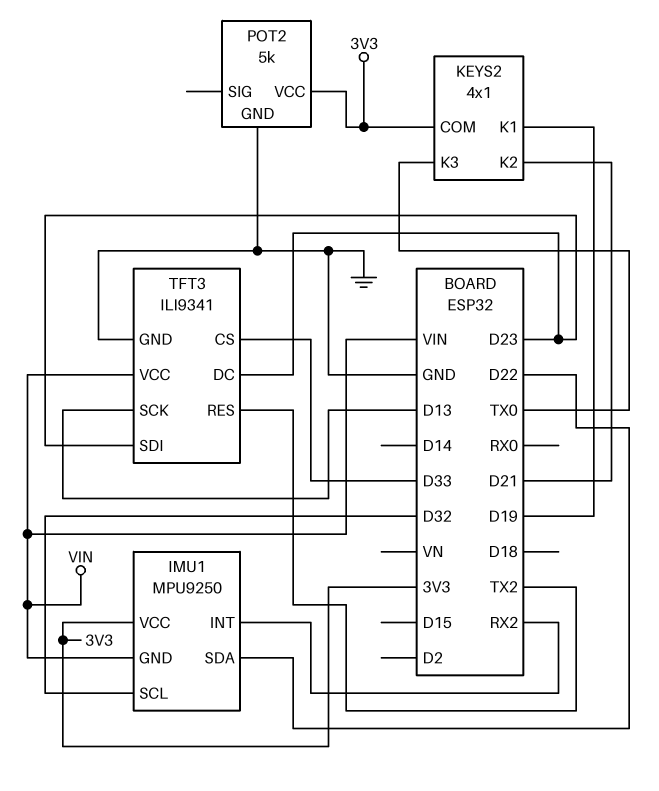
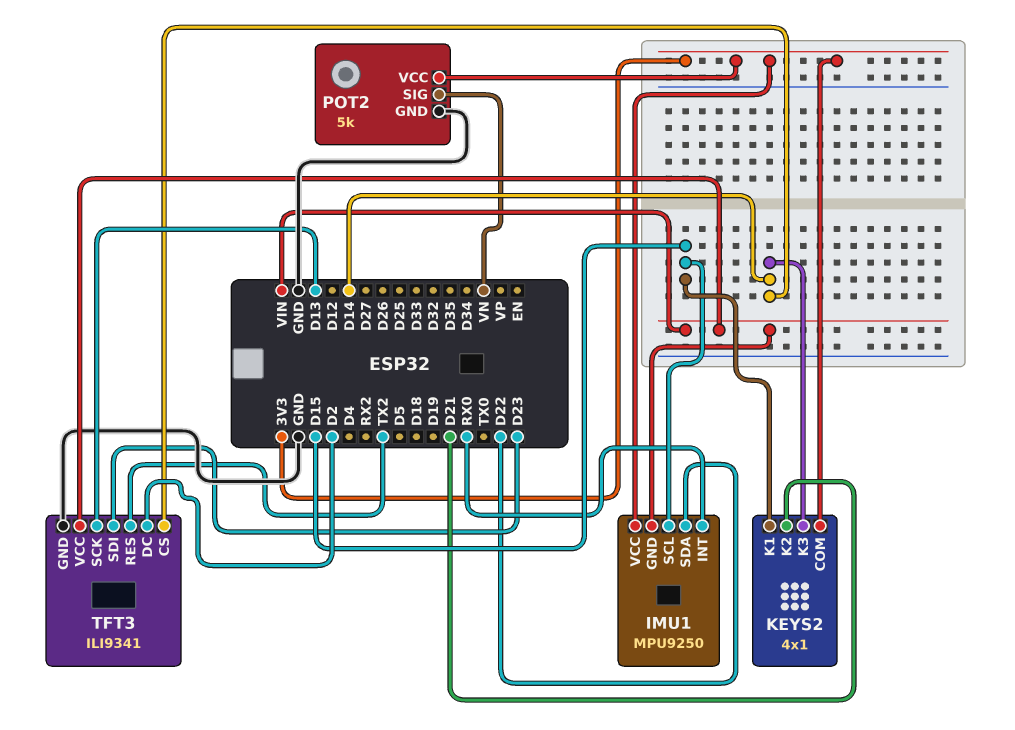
IMU1 pin INT: RX2 -> RX0
IMU1 pin SCL: D32 -> D15
KEYS2 pin K1: D19 -> D15
KEYS2 pin K3: TX0 -> D14
POT2 pin SIG: none -> VN
TFT3 pin CS: D33 -> D14
TFT3 pin DC: D23 -> D2

